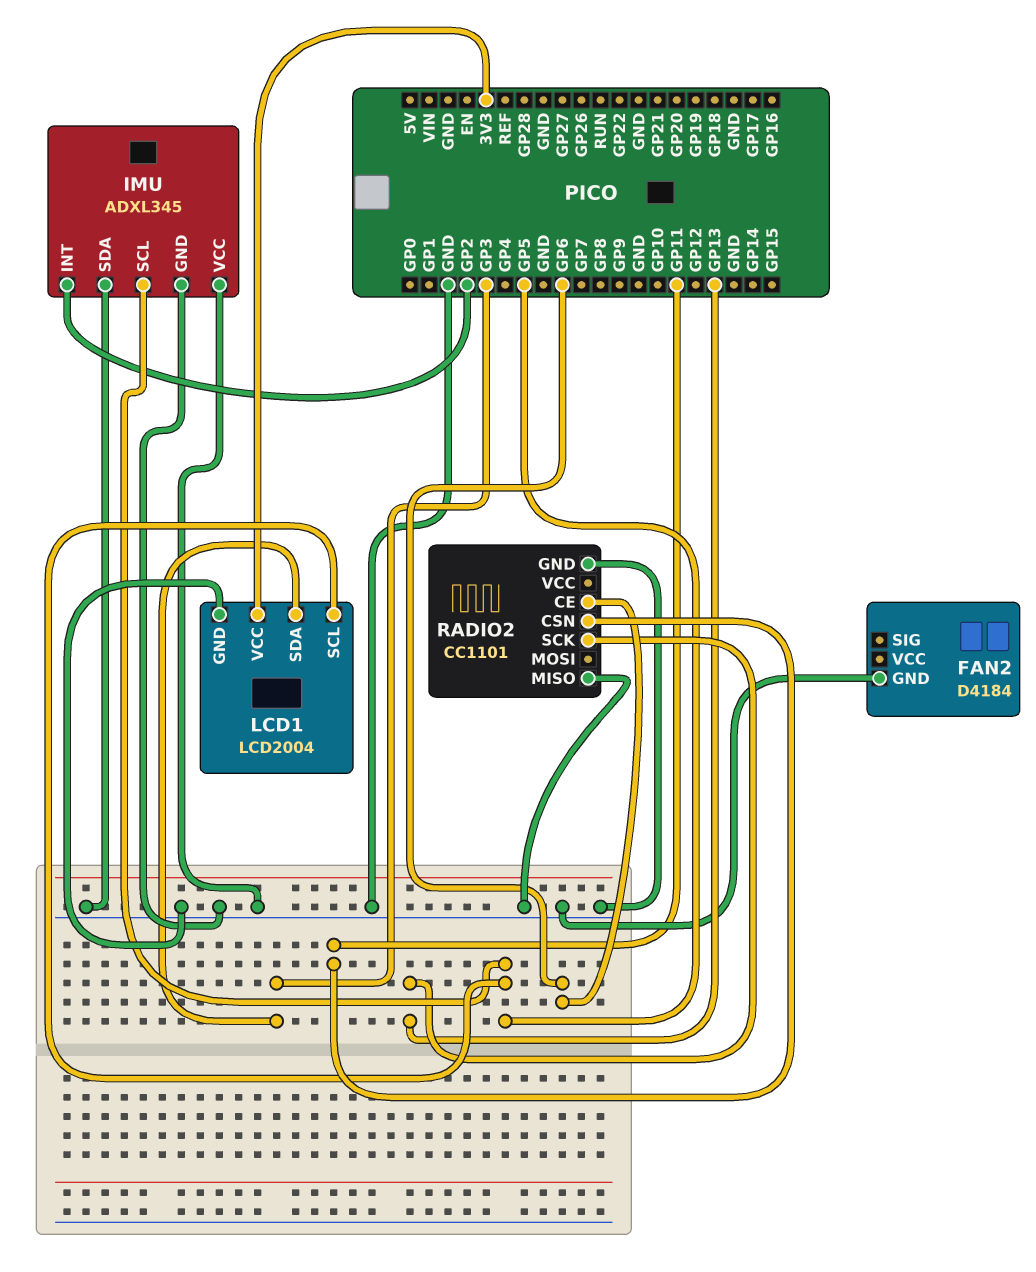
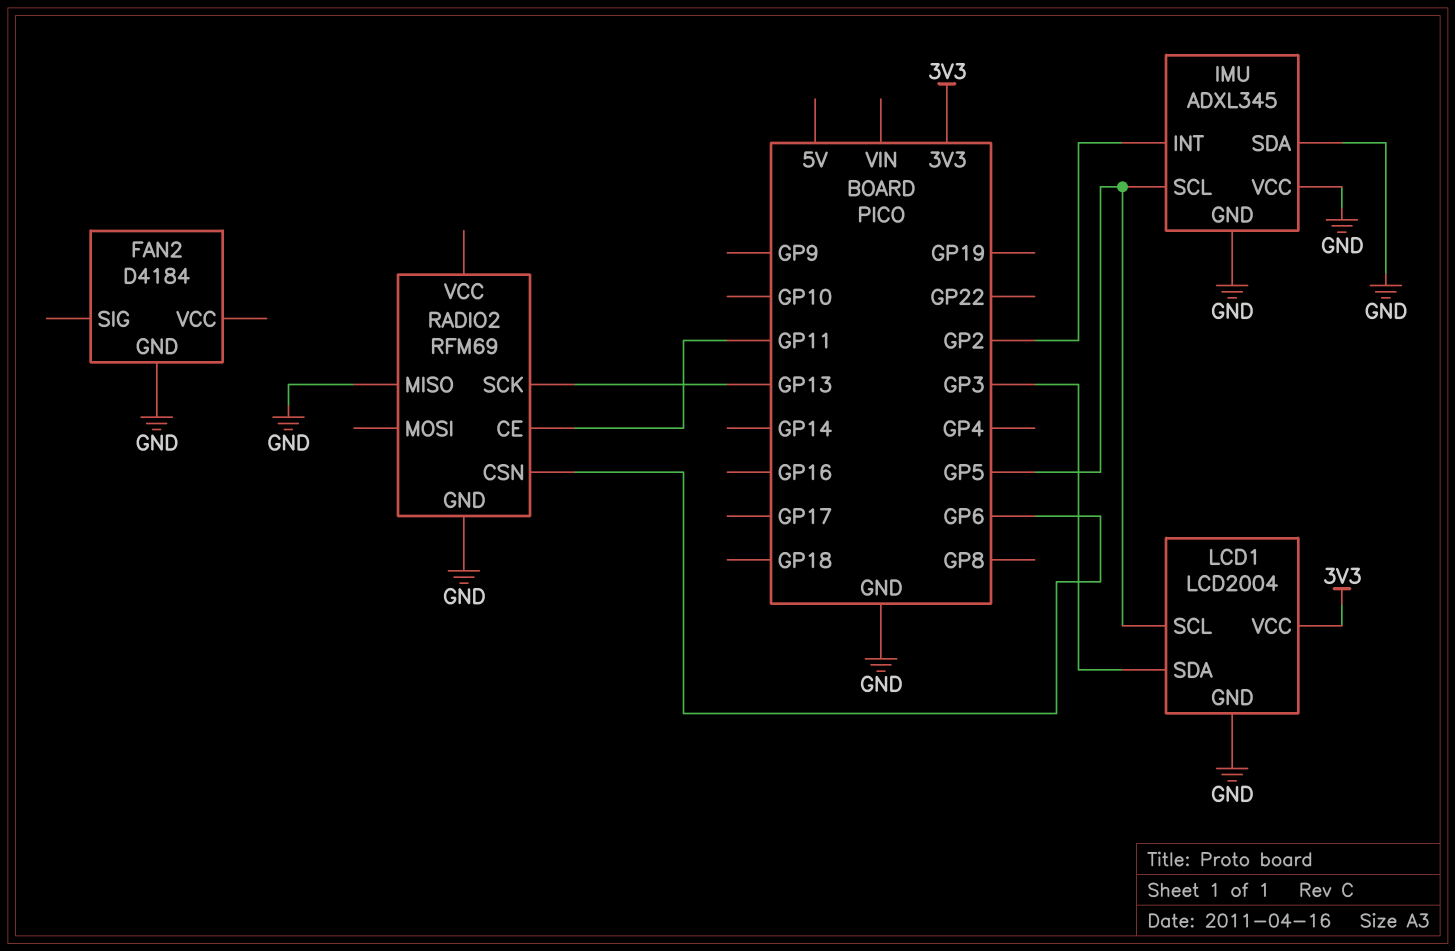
RADIO2: CC1101 -> RFM69
RADIO2 pin CE: GP6 -> GP11
RADIO2 pin CSN: GP11 -> GP6

